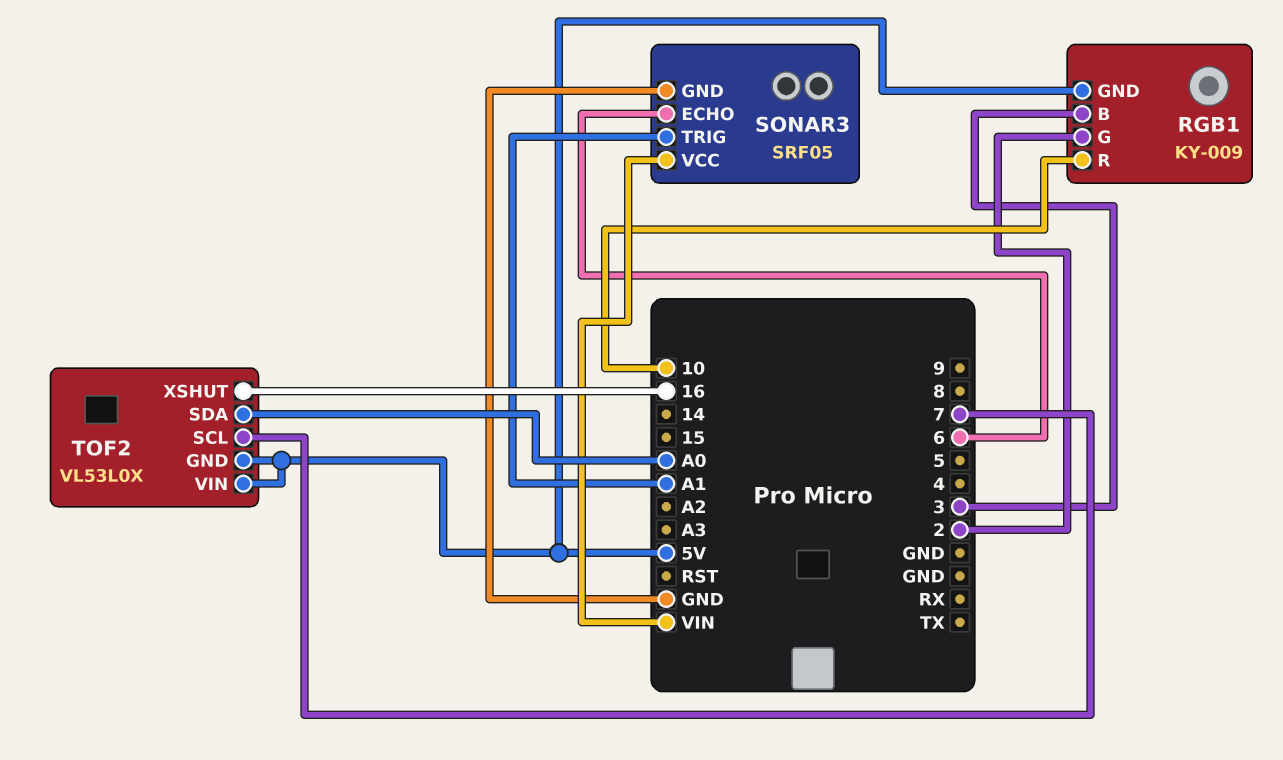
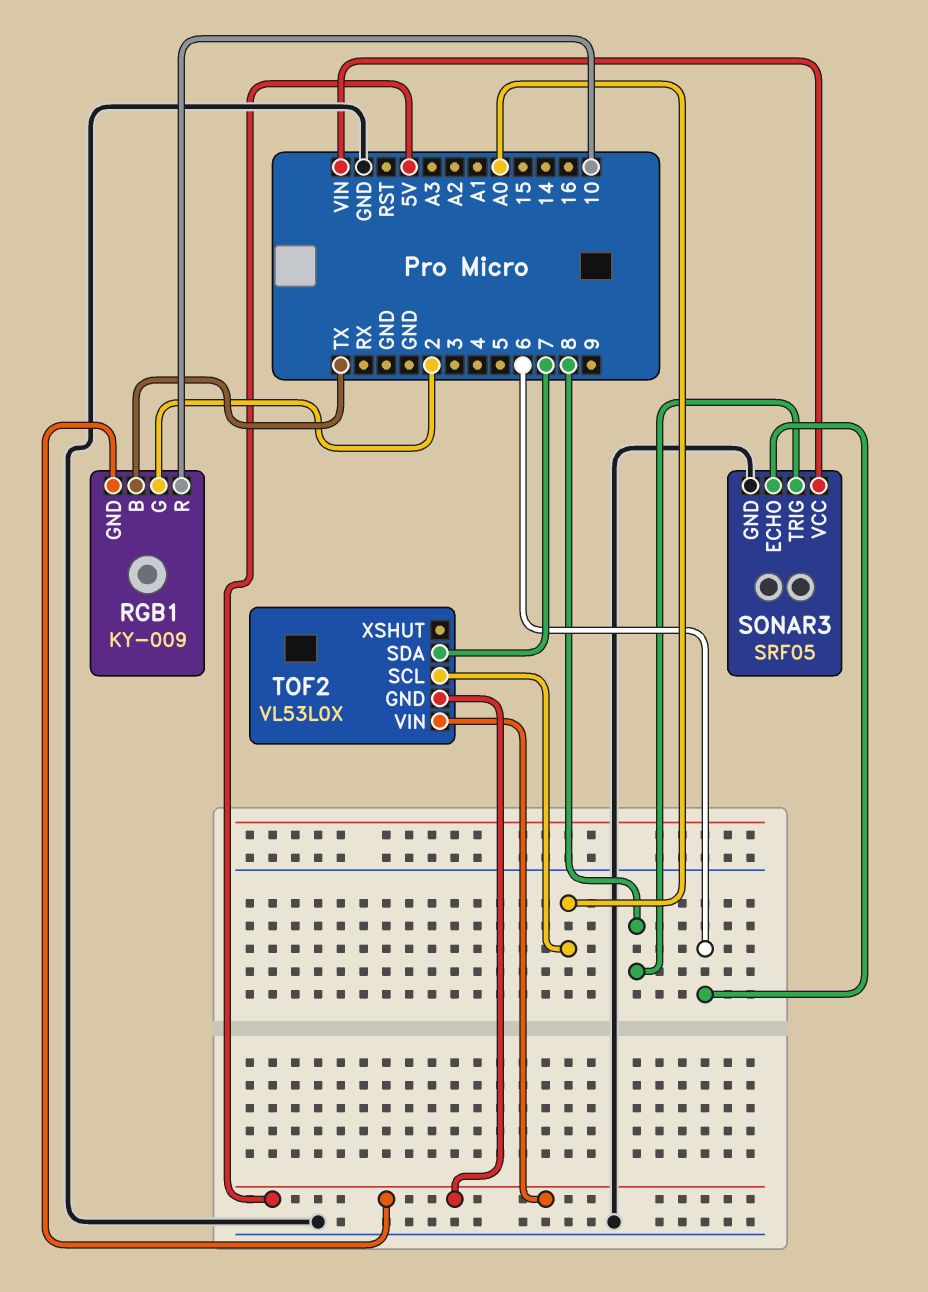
RGB1 pin B: 3 -> TX
SONAR3 pin TRIG: A1 -> 8
TOF2 pin SCL: 7 -> A0
TOF2 pin SDA: A0 -> 7
TOF2 pin XSHUT: 16 -> none

